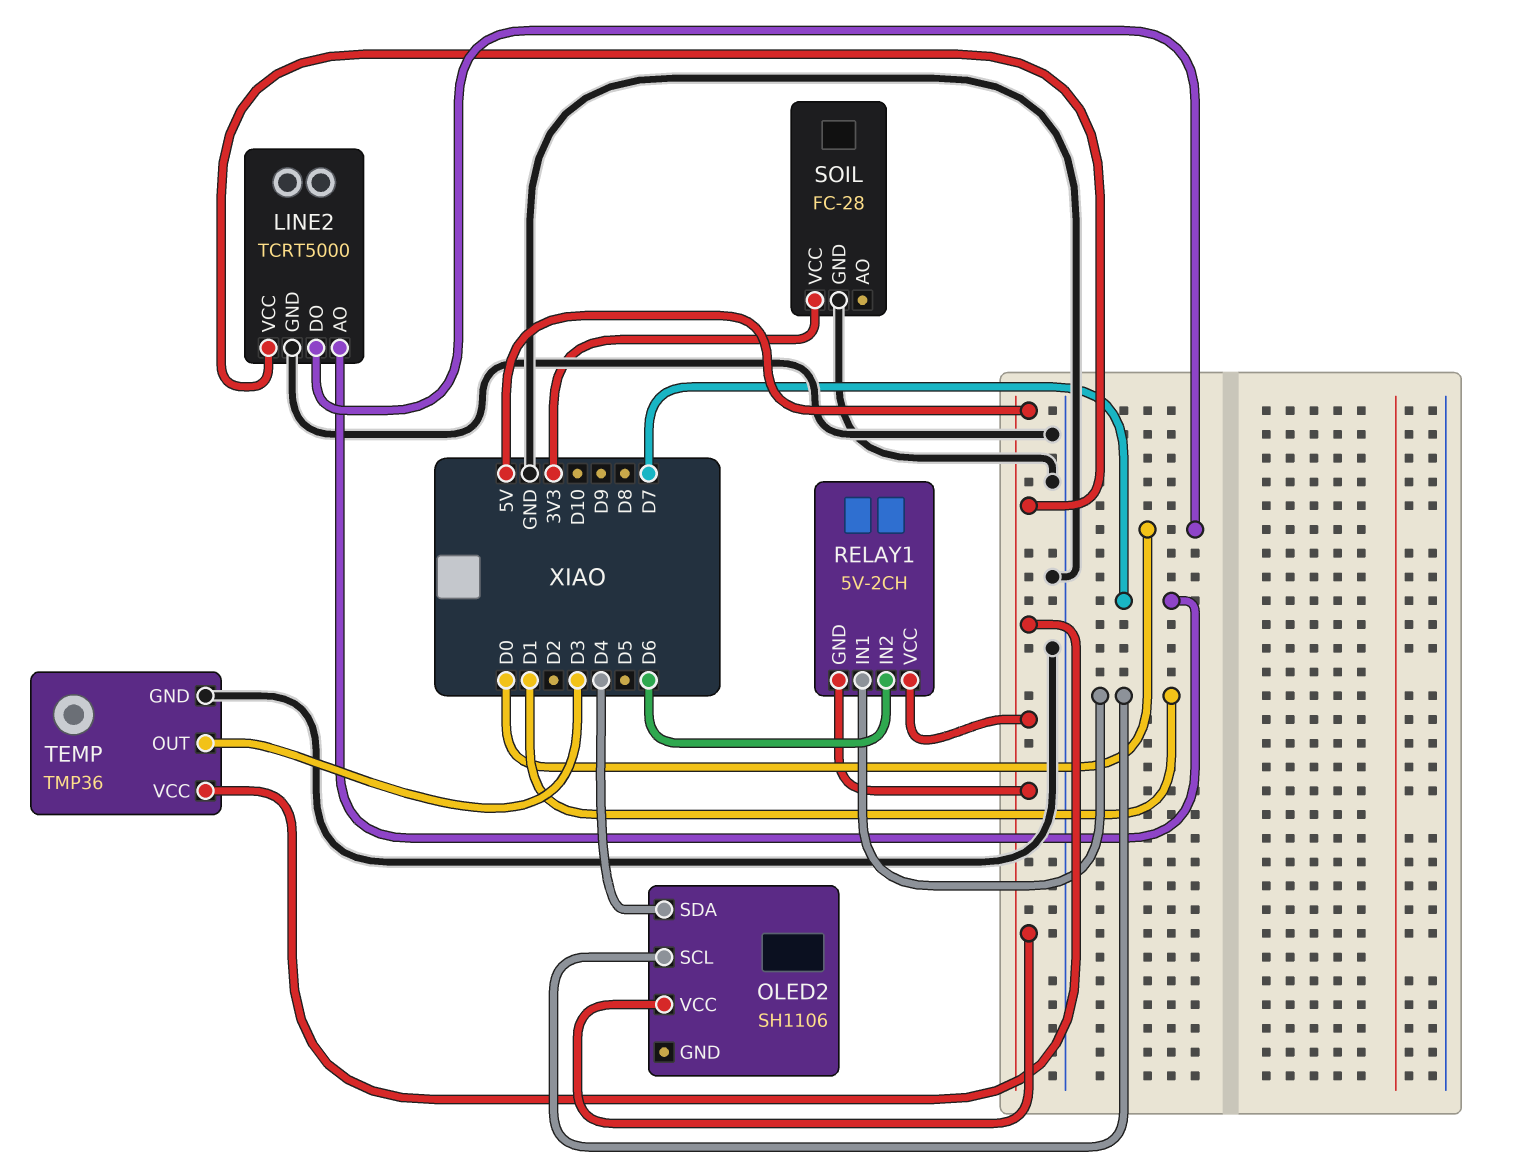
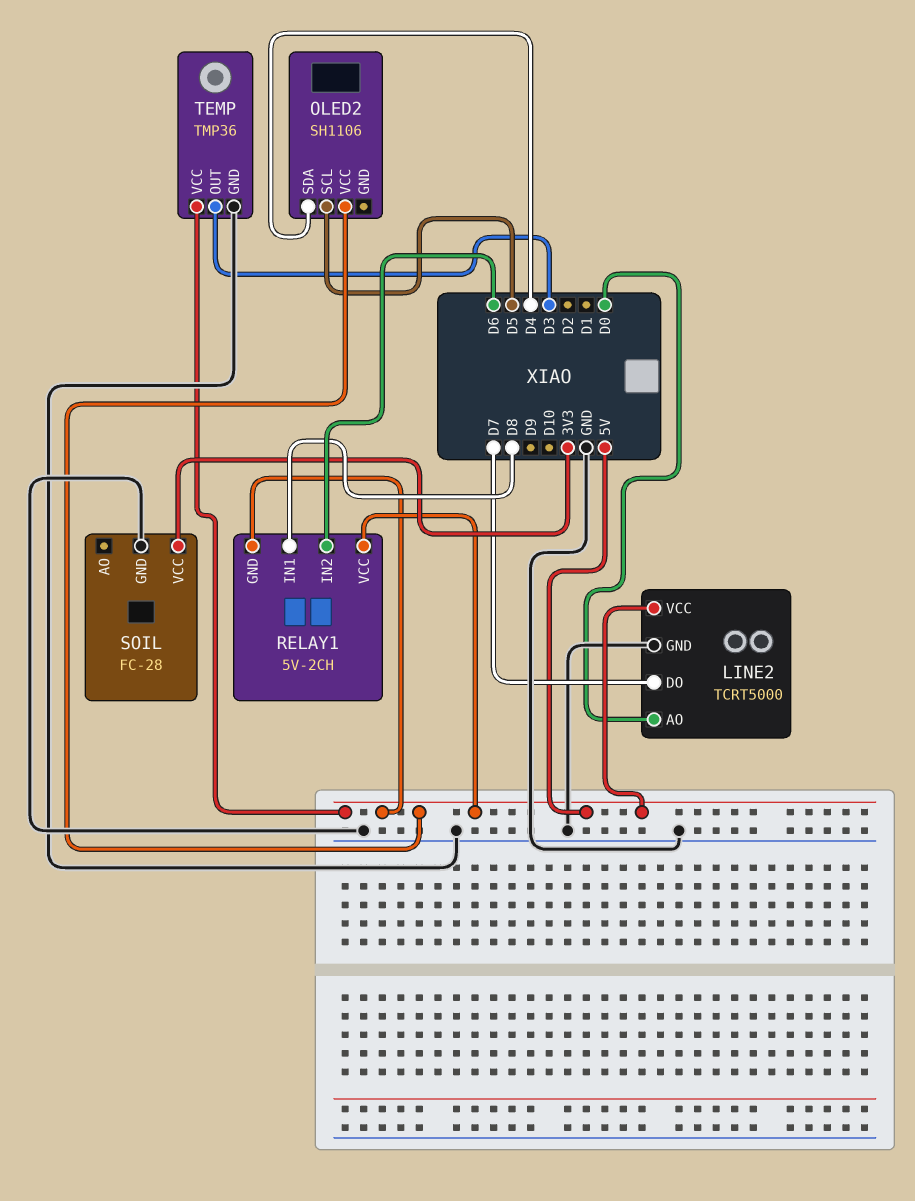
LINE2 pin AO: D7 -> D0
LINE2 pin DO: D0 -> D7
OLED2 pin SCL: D1 -> D5
RELAY1 pin IN1: D1 -> D8

